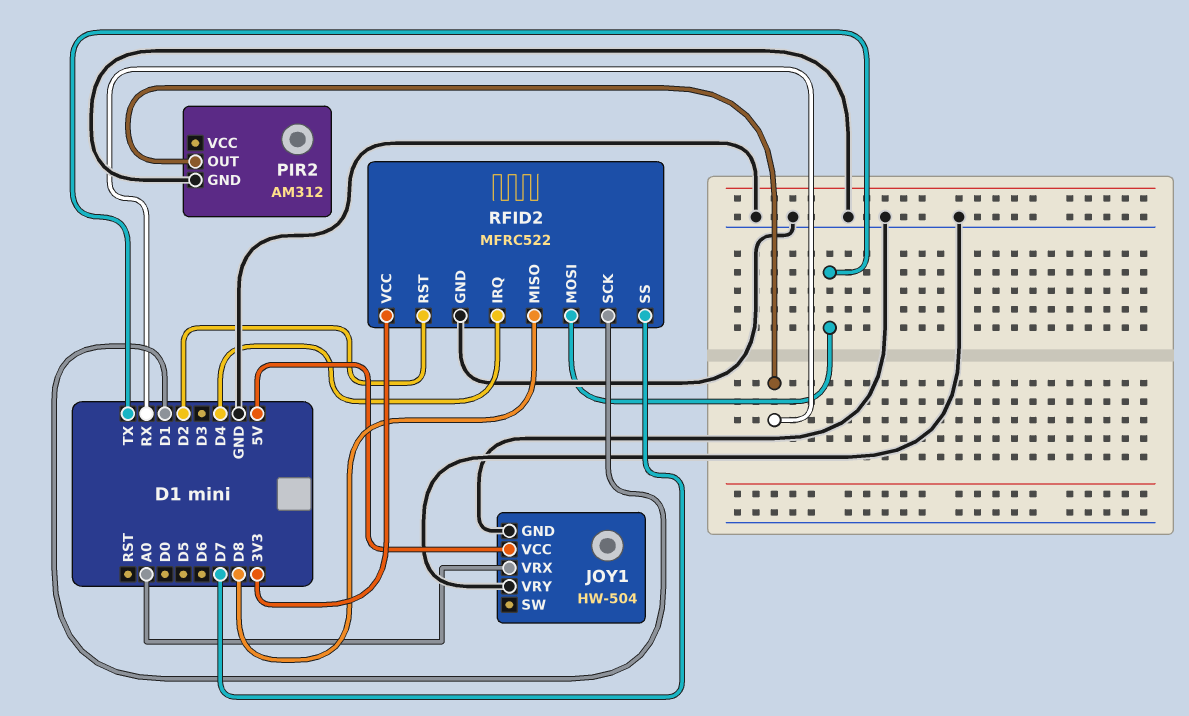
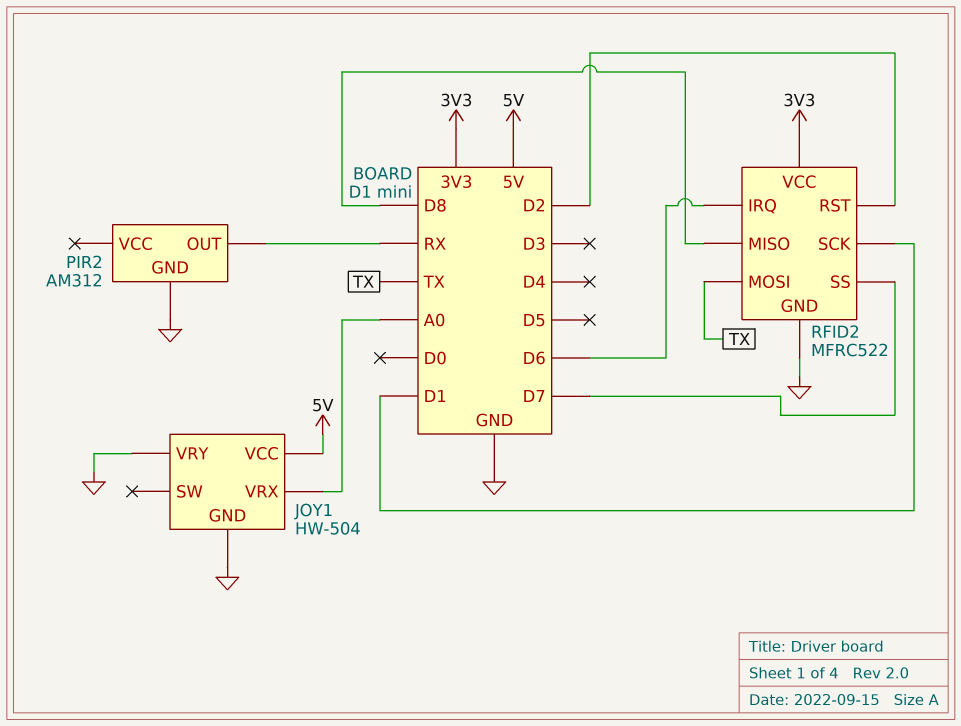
RFID2 pin IRQ: D4 -> D6

